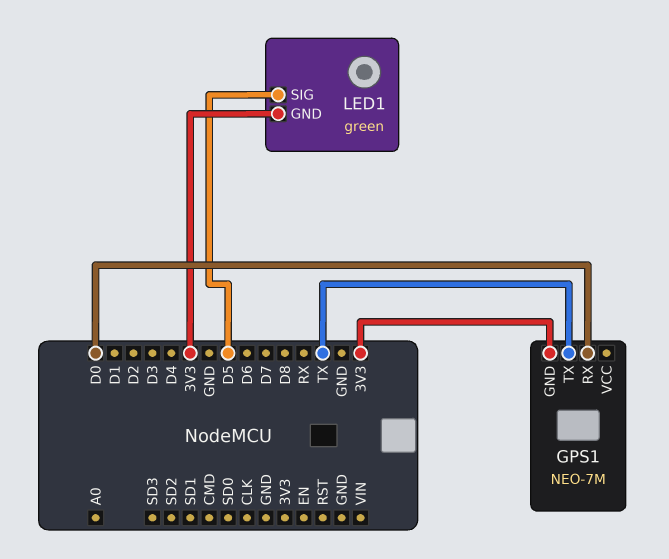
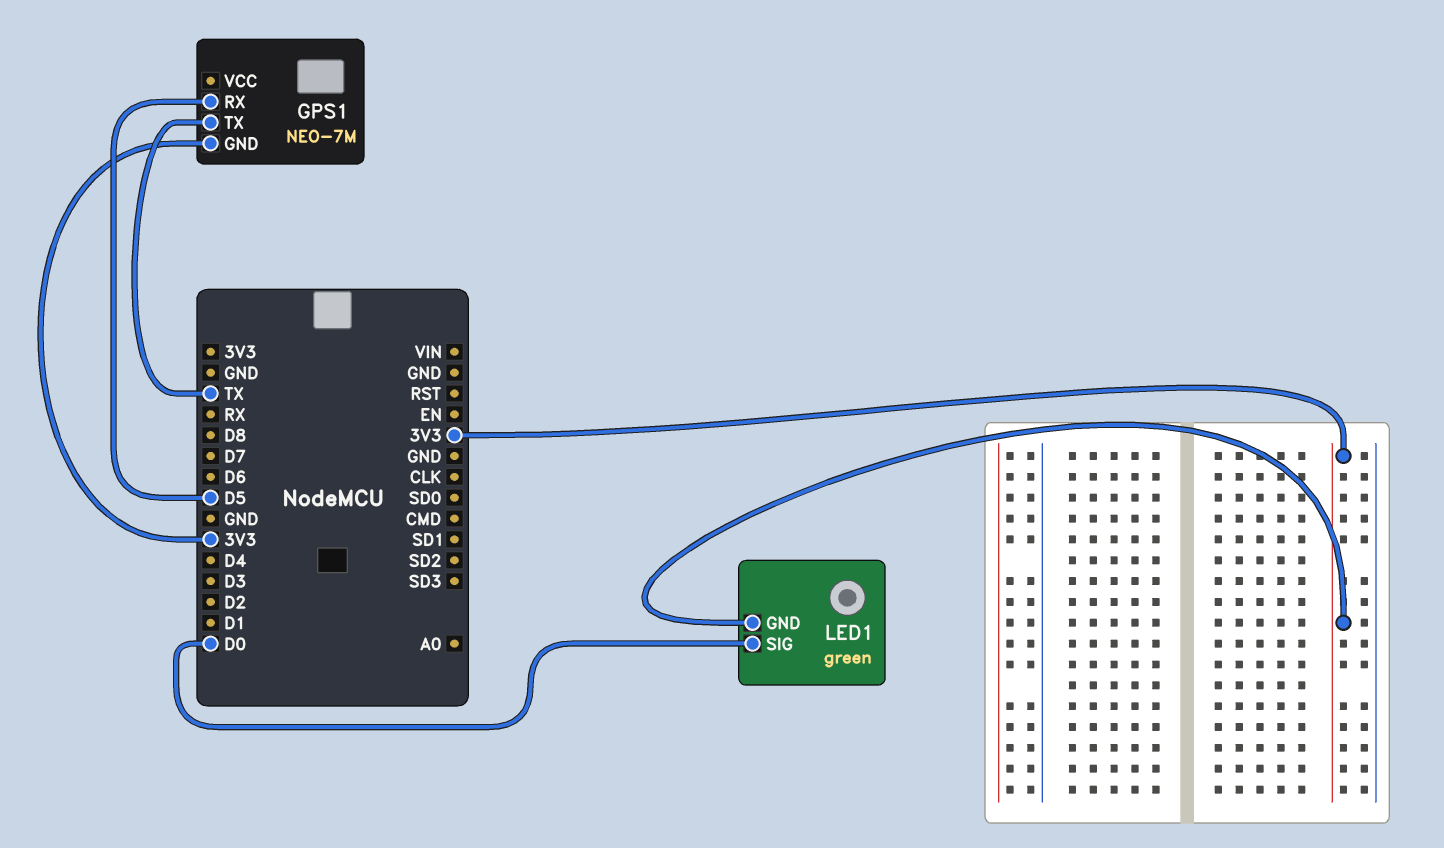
GPS1 pin RX: D0 -> D5
LED1 pin SIG: D5 -> D0

